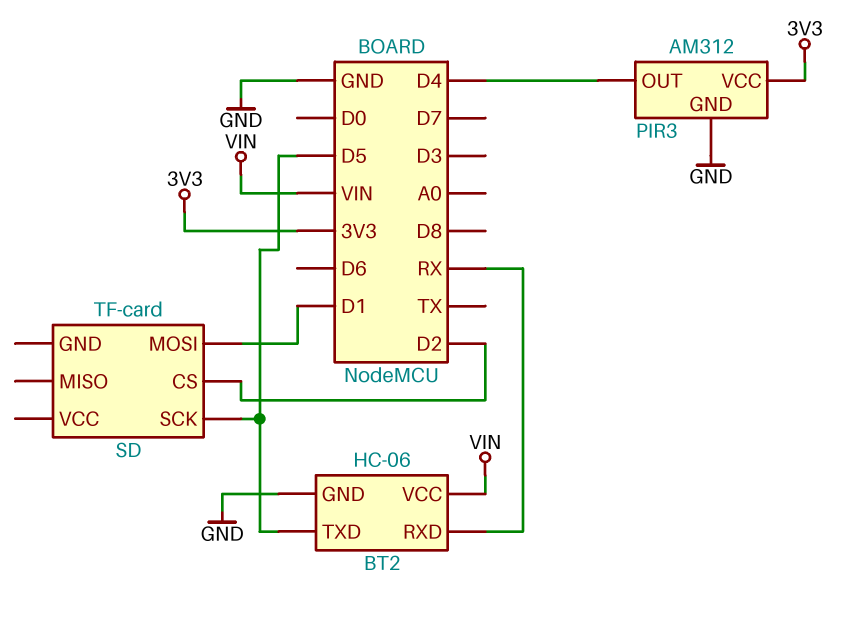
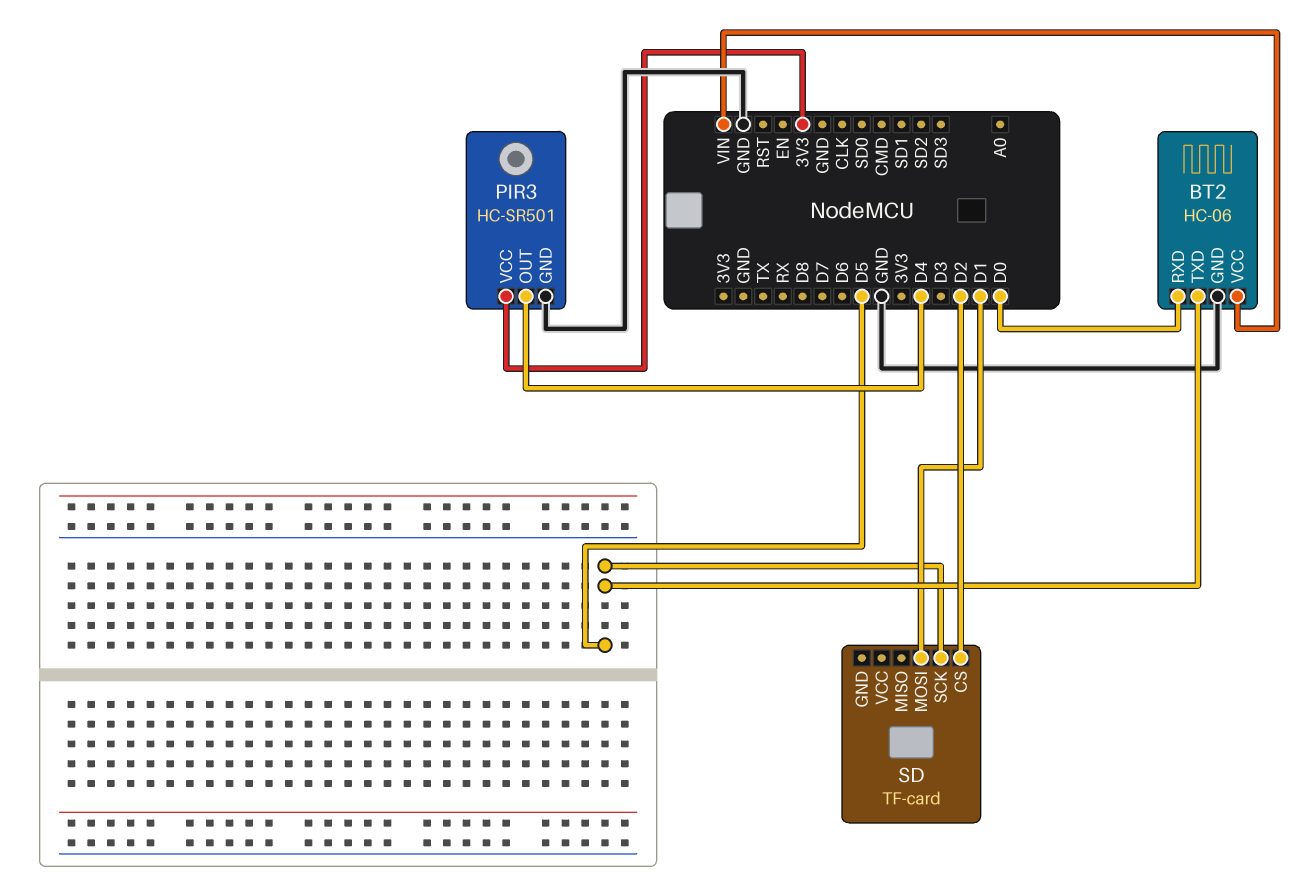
BT2 pin RXD: RX -> D0
PIR3: AM312 -> HC-SR501

